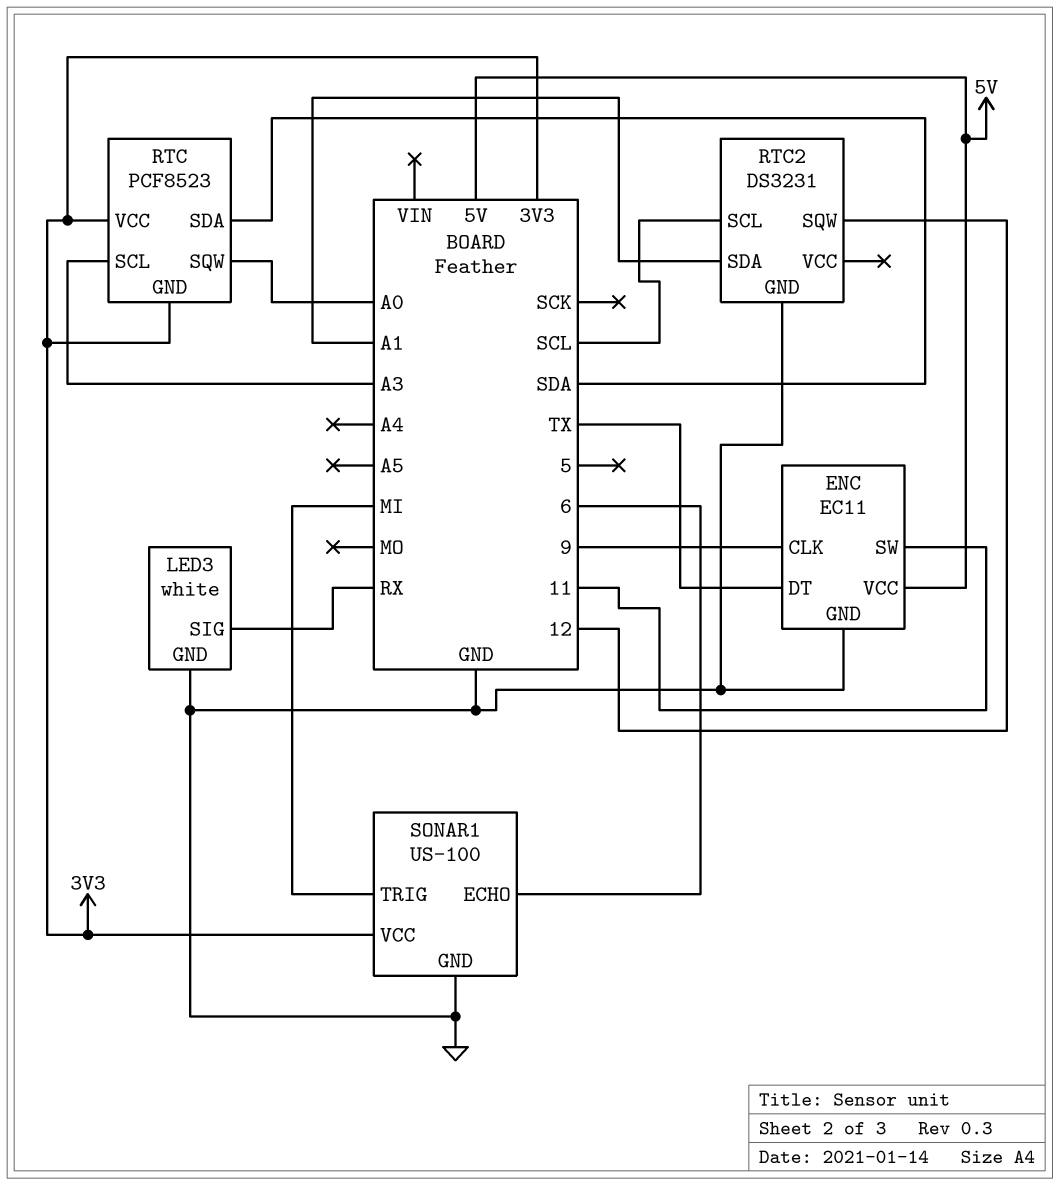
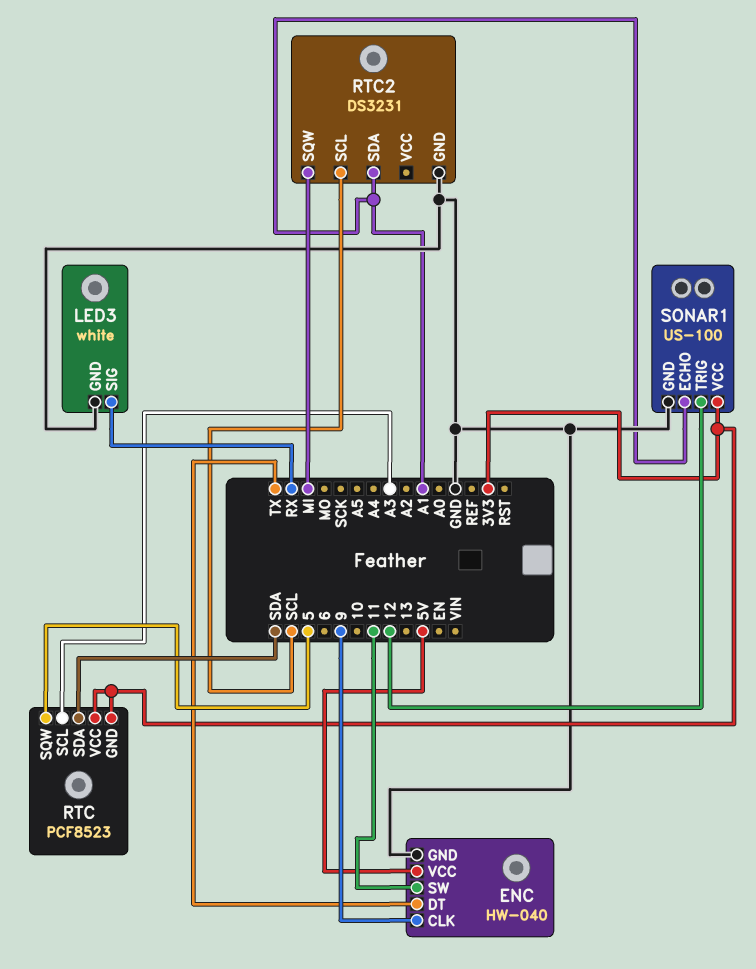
ENC: EC11 -> HW-040
RTC pin SQW: A0 -> 5
RTC2 pin SQW: 12 -> MI
SONAR1 pin ECHO: 6 -> A1
SONAR1 pin TRIG: MI -> 12

